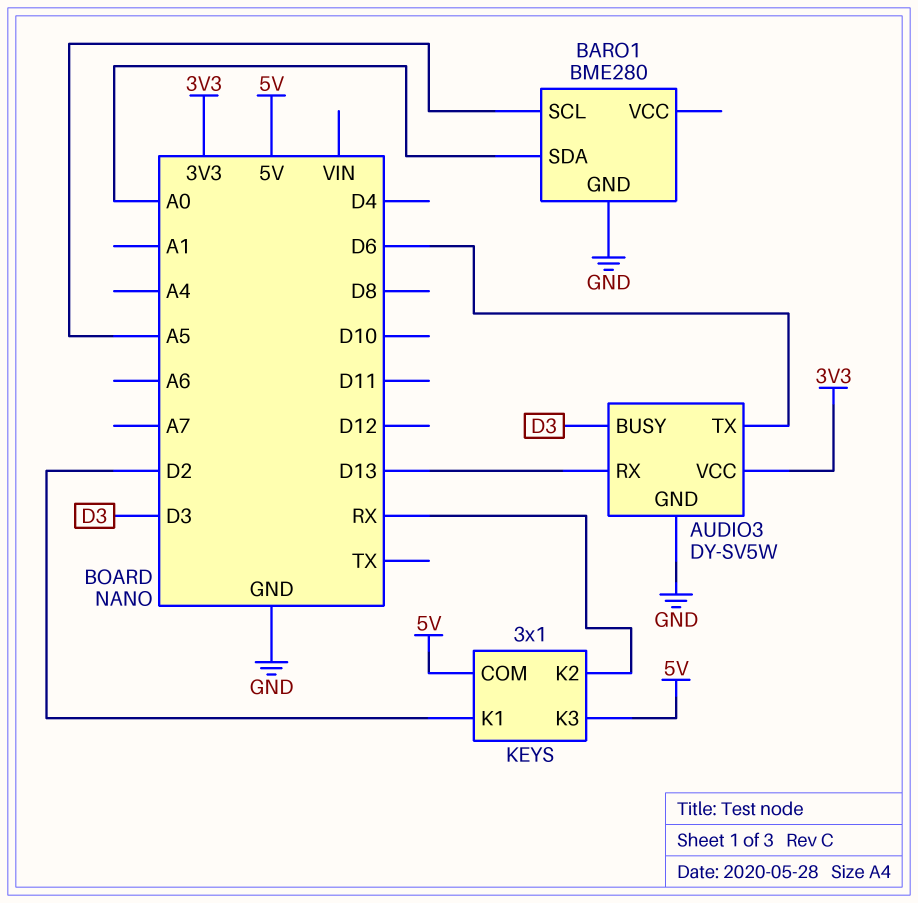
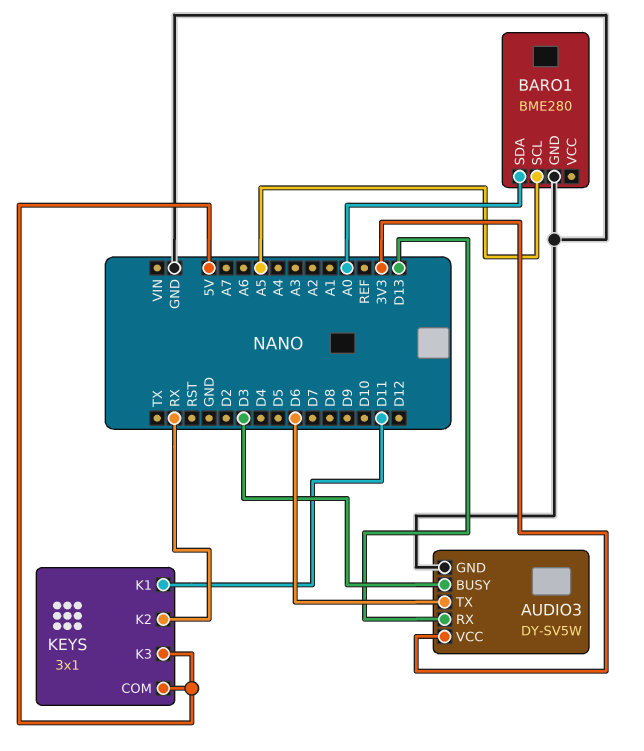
KEYS pin K1: D2 -> D11

